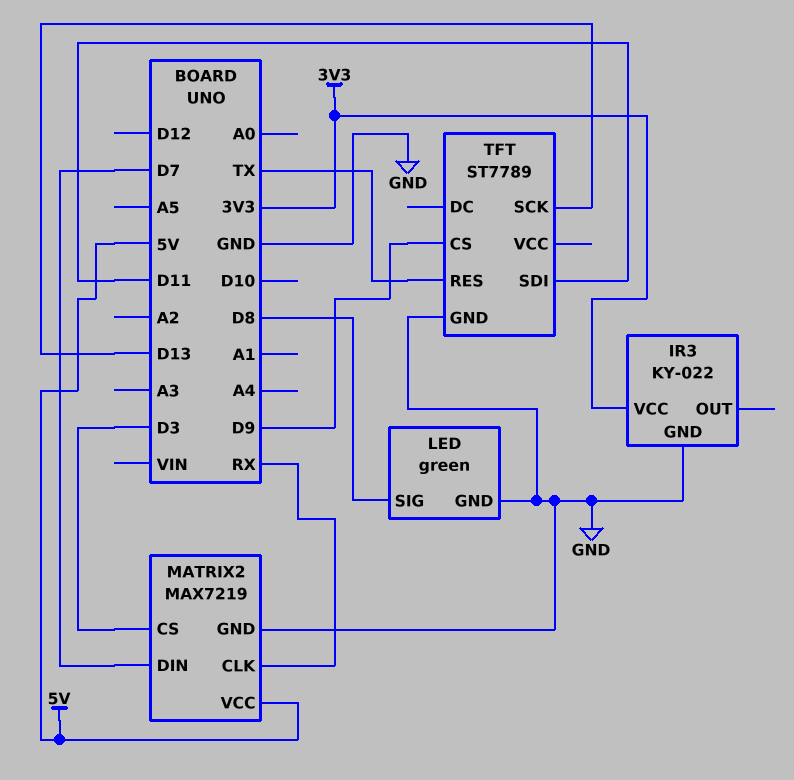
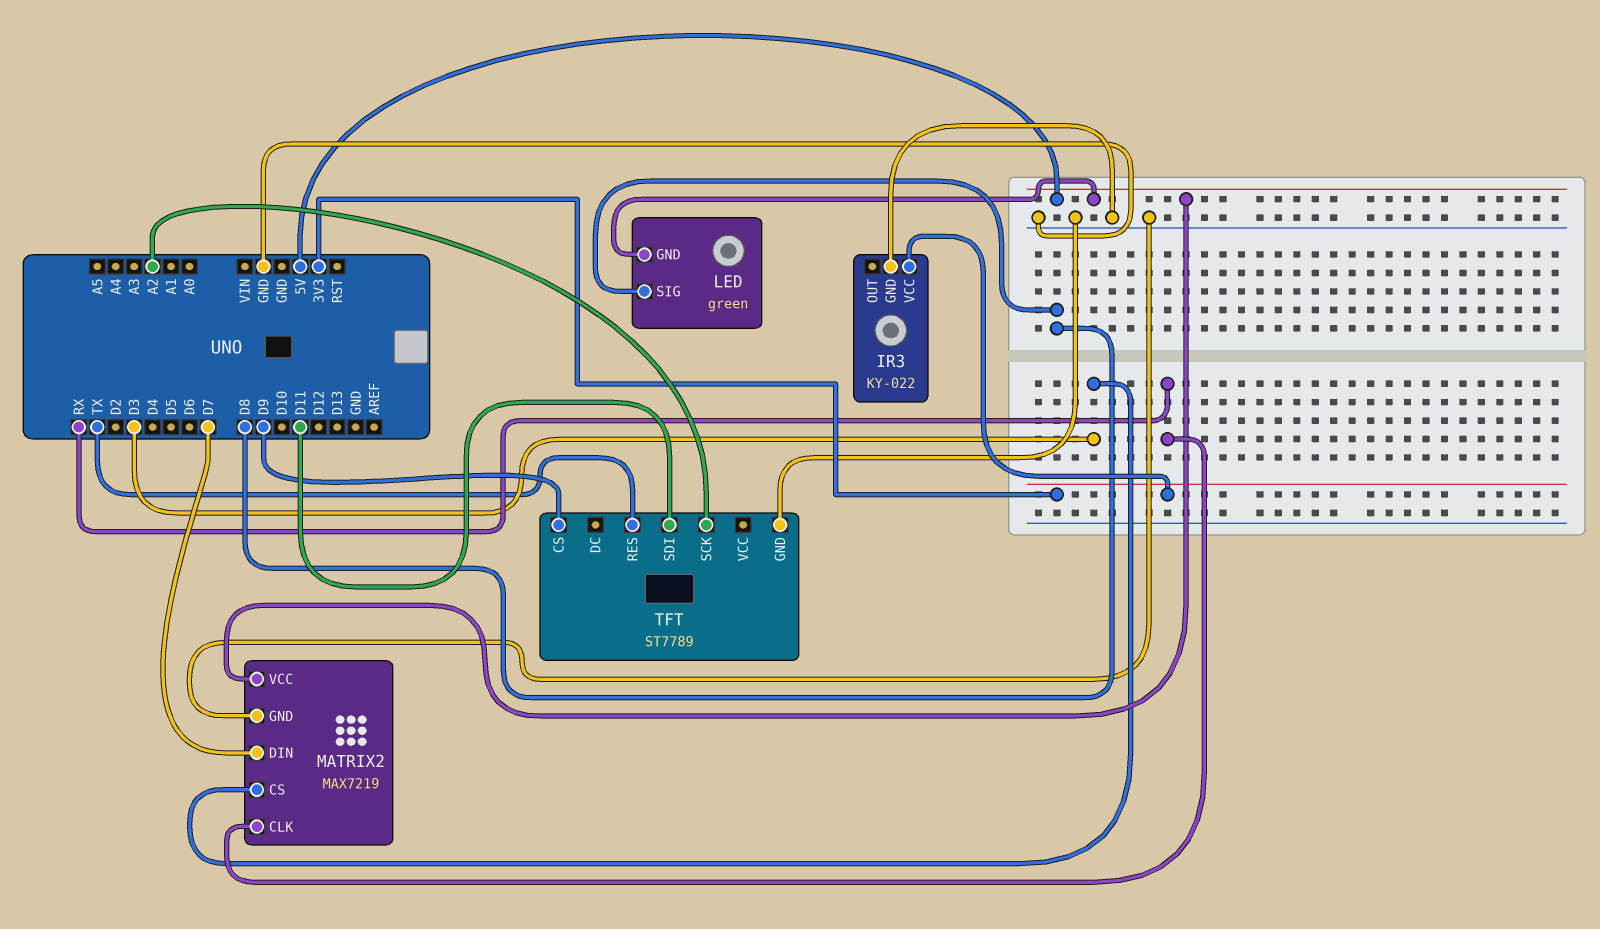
LED pin GND: GND -> 5V
TFT pin SCK: D13 -> A2

